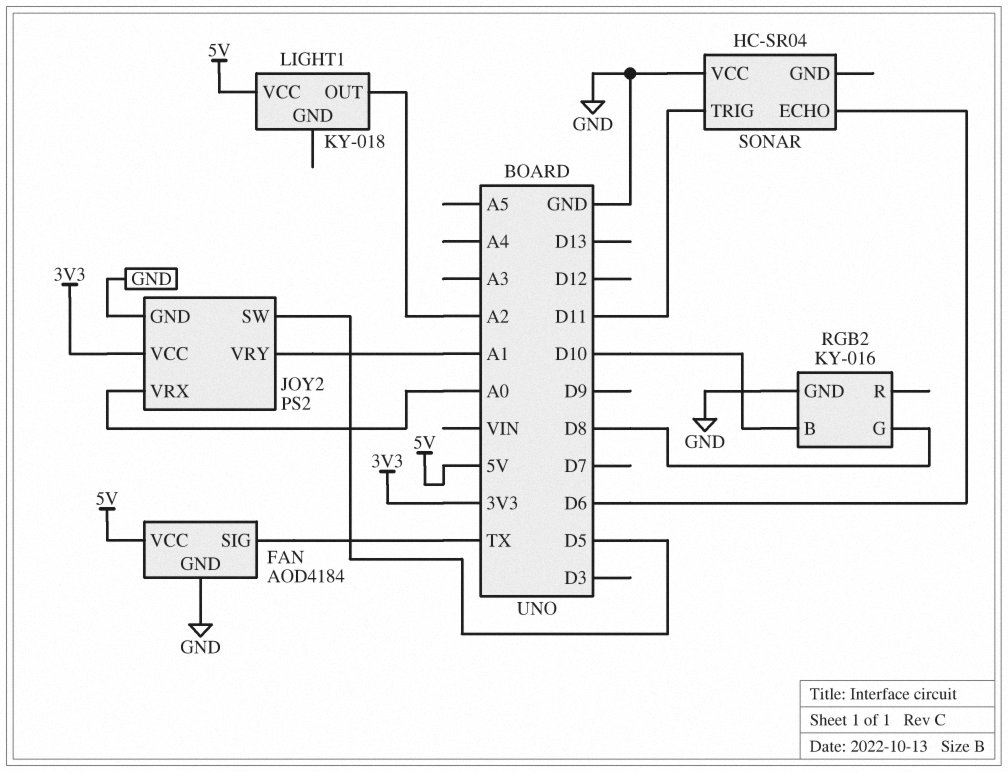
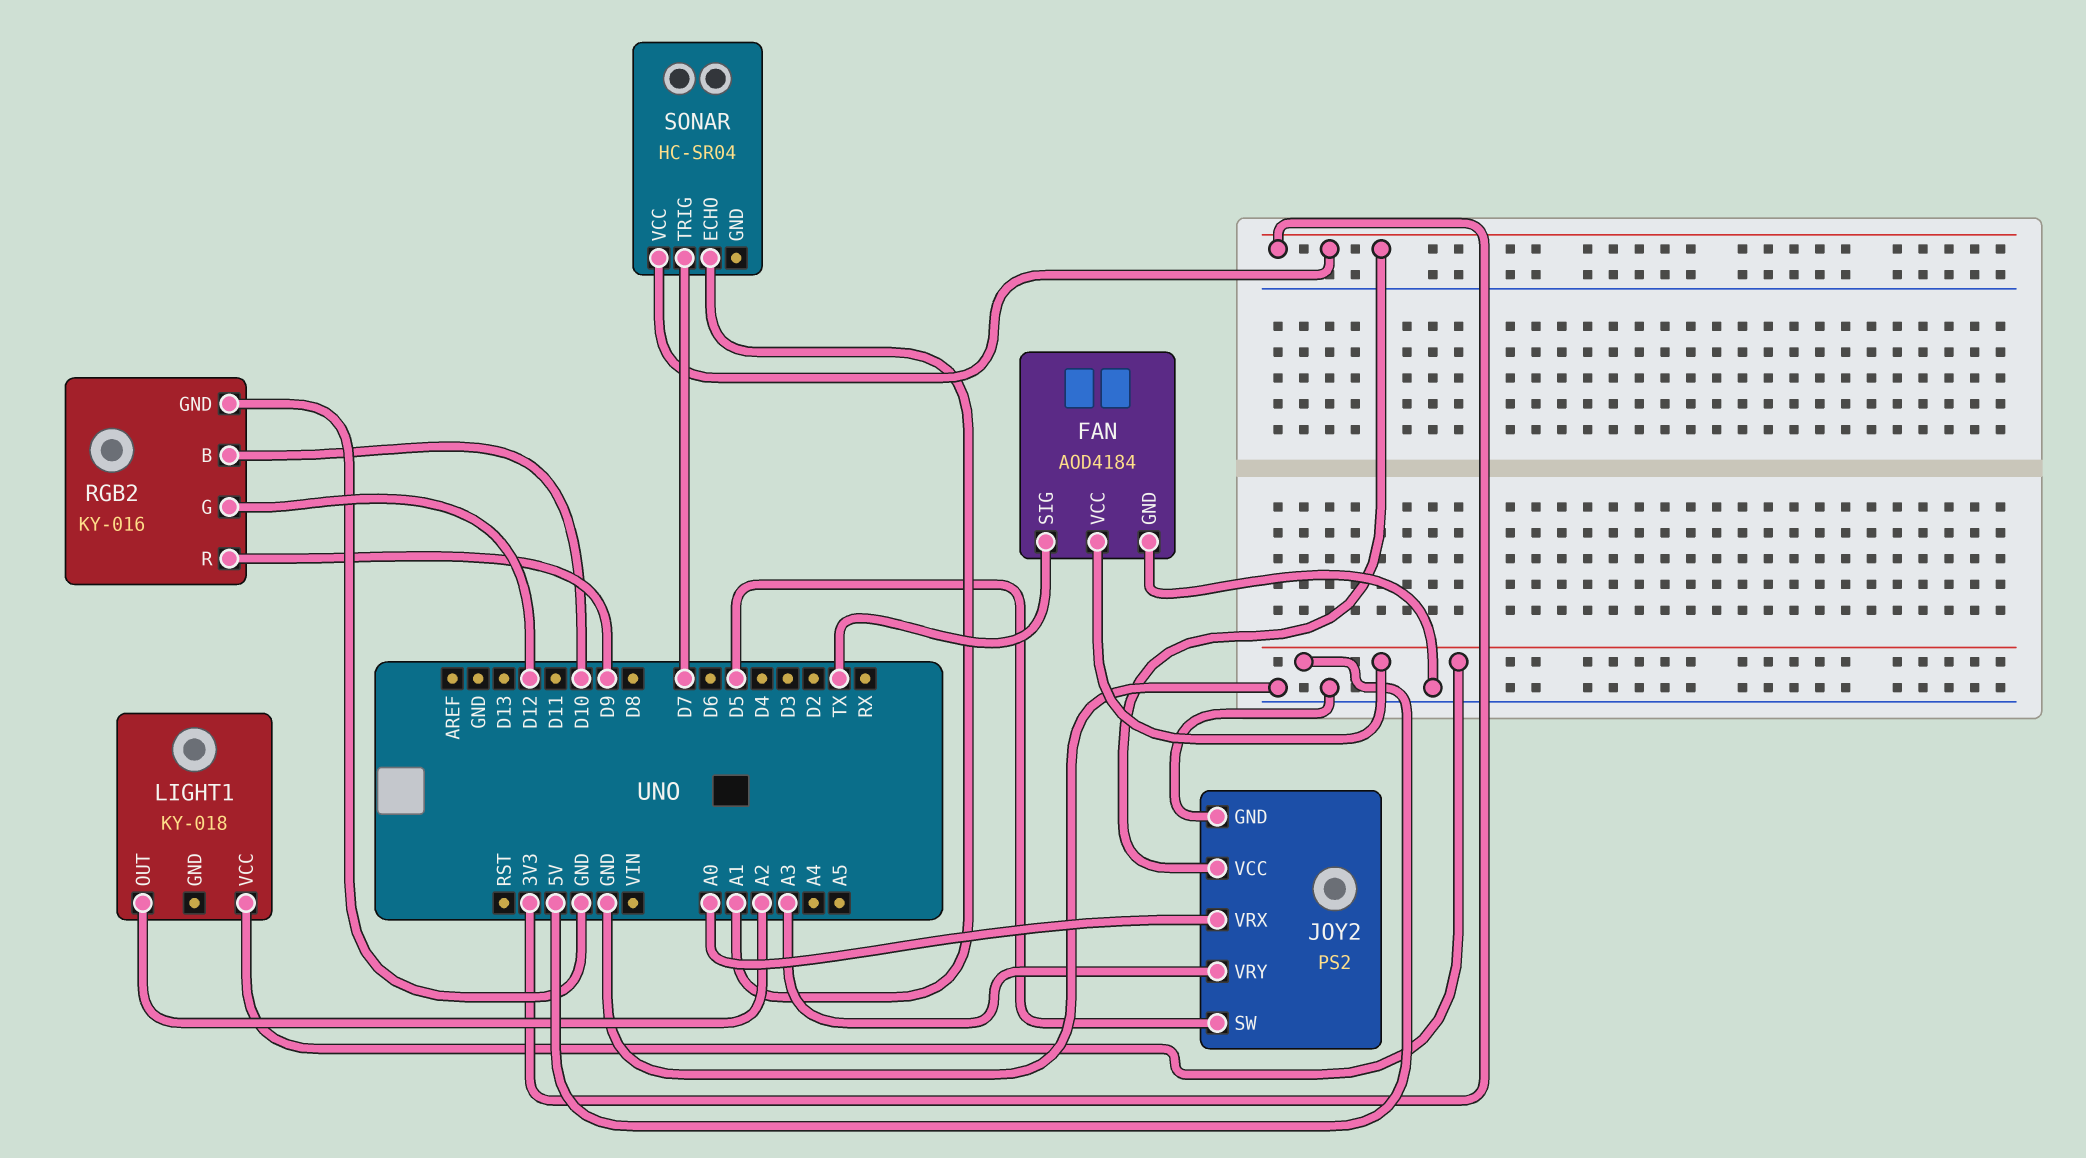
JOY2 pin VRY: A1 -> A3
RGB2 pin G: D8 -> D12
RGB2 pin R: none -> D9
SONAR pin ECHO: D6 -> A1
SONAR pin TRIG: D11 -> D7
SONAR pin VCC: GND -> 3V3

